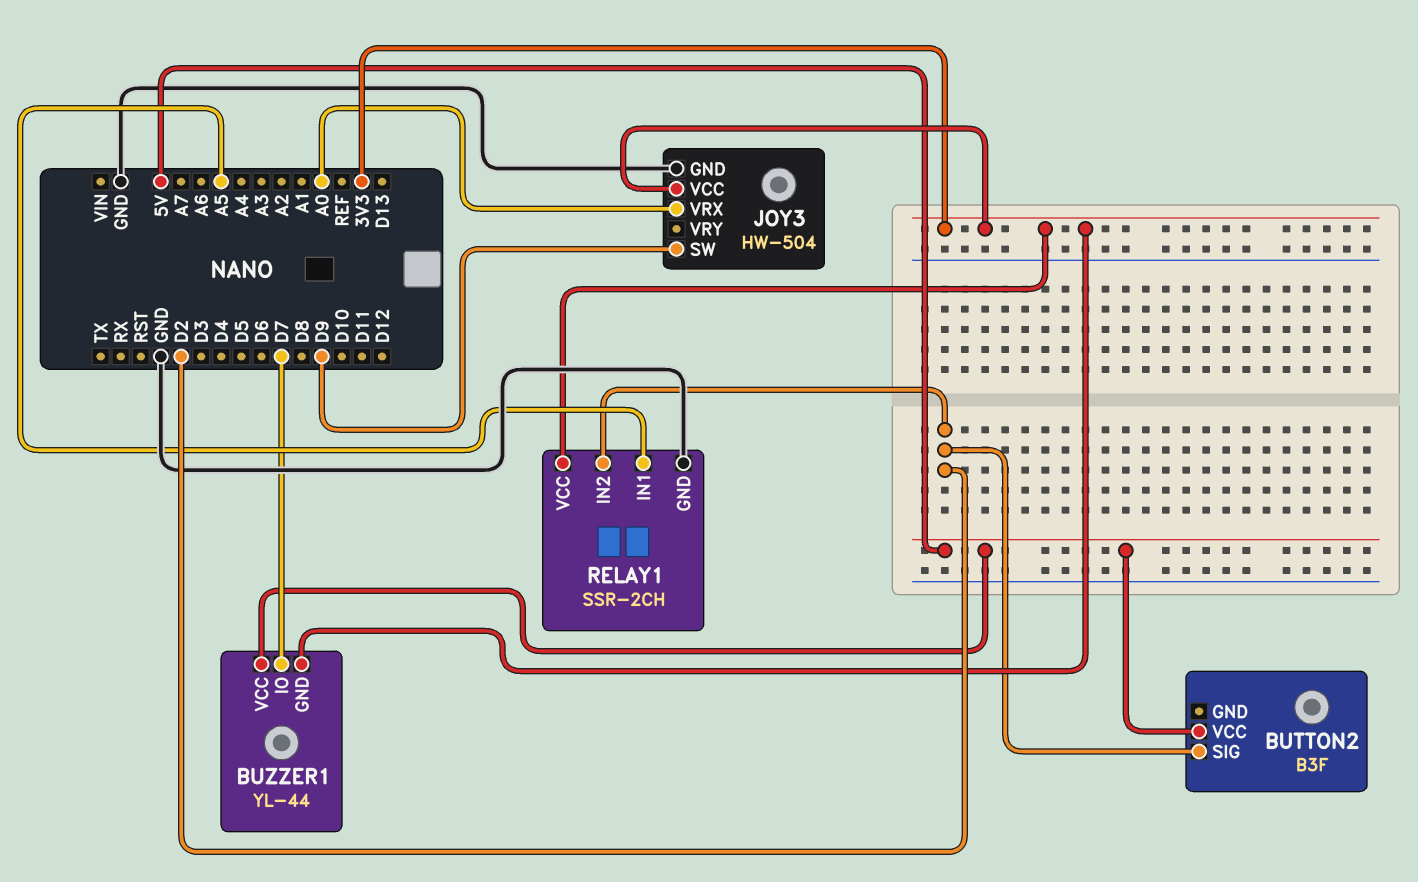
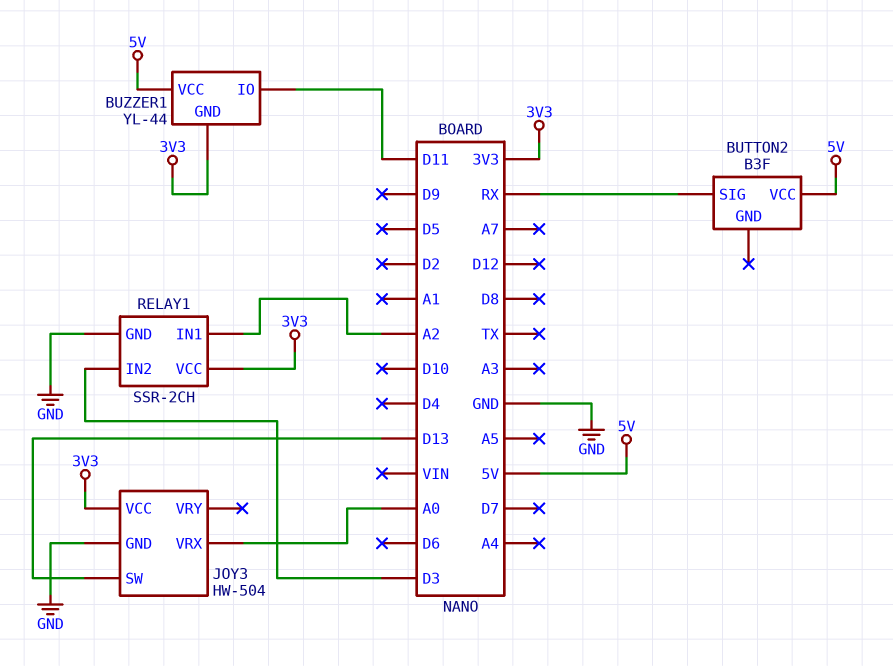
BUTTON2 pin SIG: D2 -> RX
BUZZER1 pin IO: D7 -> D11
JOY3 pin SW: D9 -> D13
RELAY1 pin IN1: A5 -> A2
RELAY1 pin IN2: D2 -> D3

